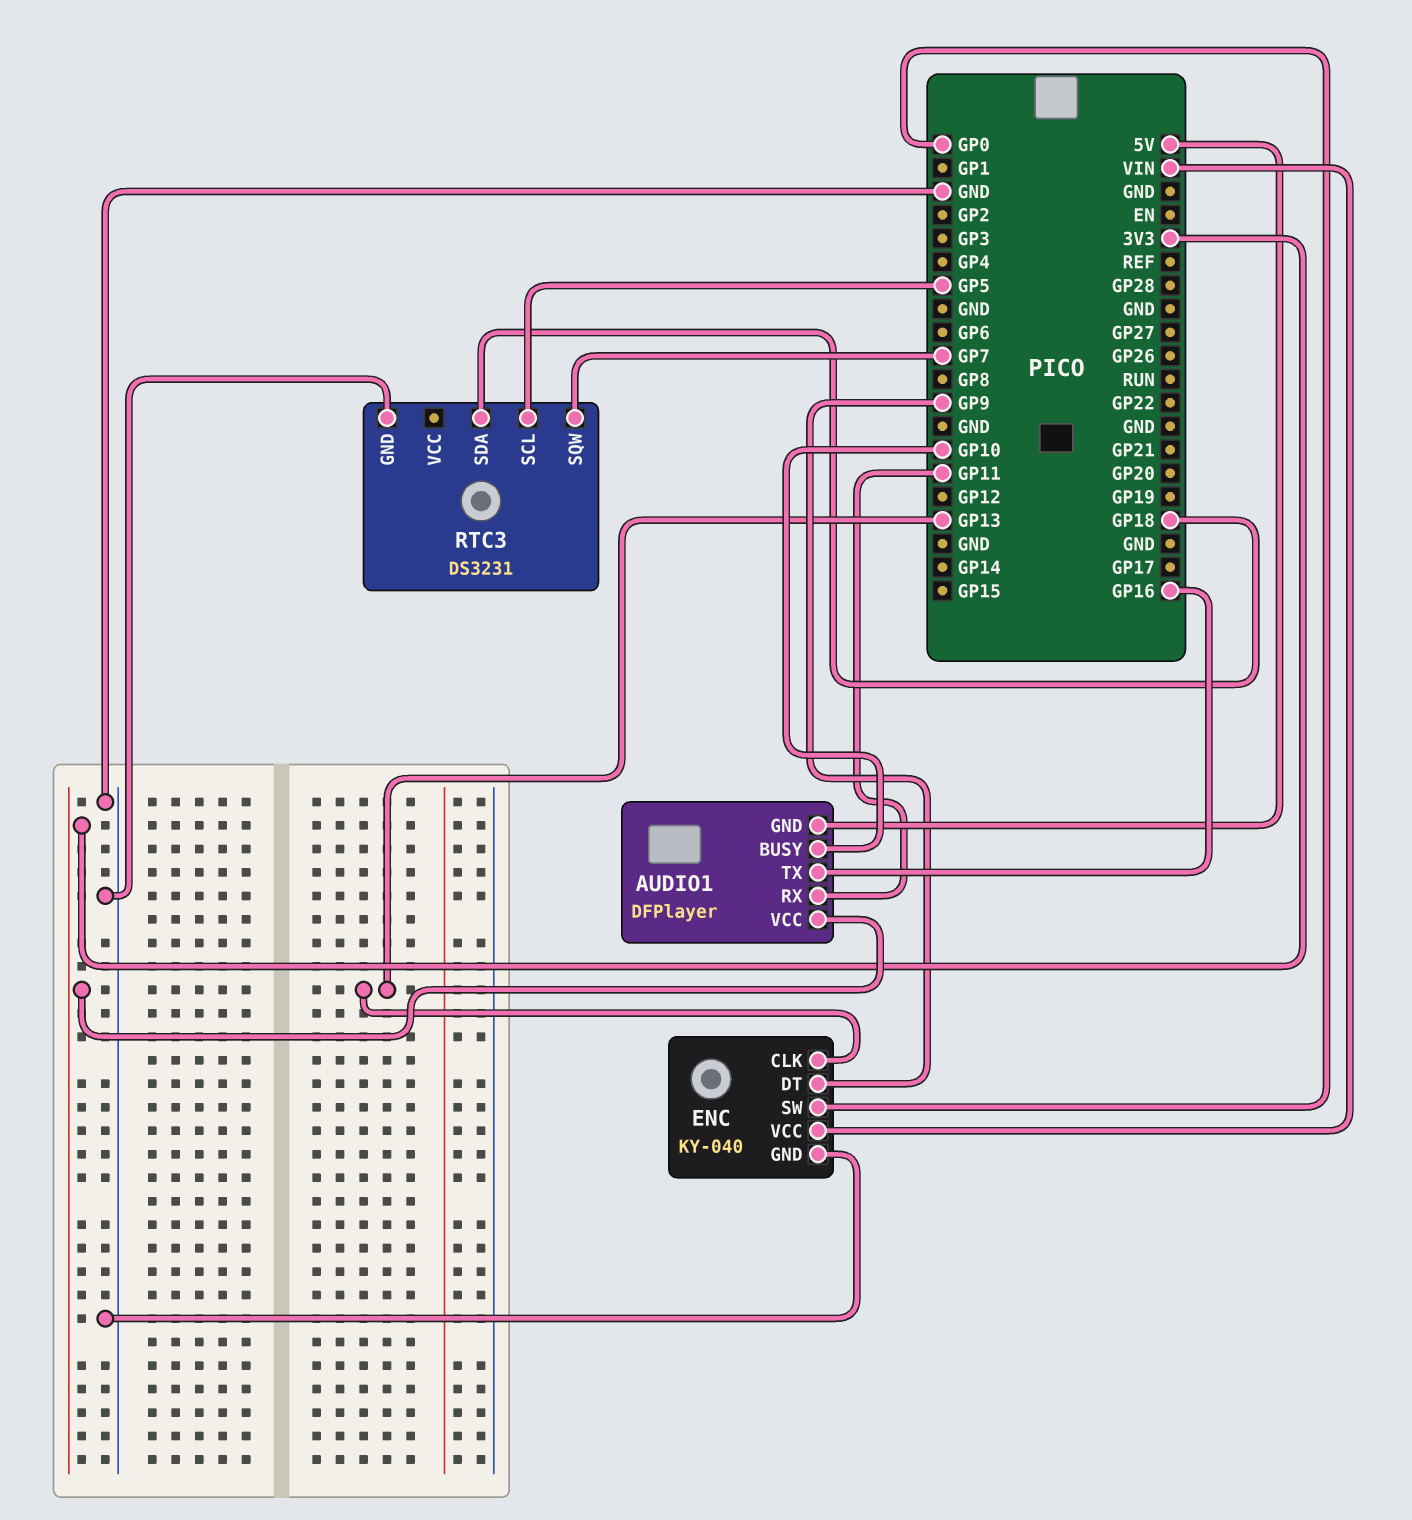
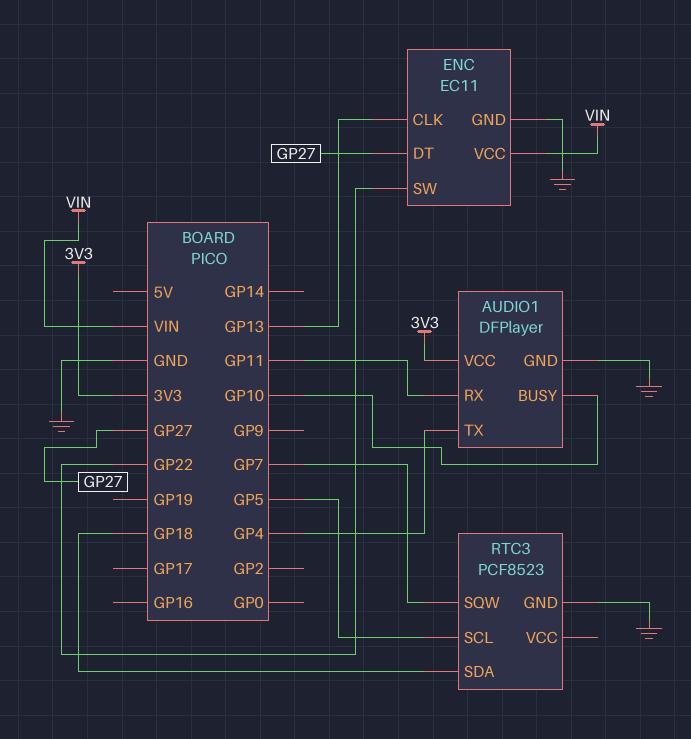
AUDIO1 pin GND: 5V -> GND
AUDIO1 pin TX: GP16 -> GP4
ENC: KY-040 -> EC11
ENC pin DT: GP9 -> GP27
ENC pin SW: GP0 -> GP22
RTC3: DS3231 -> PCF8523

